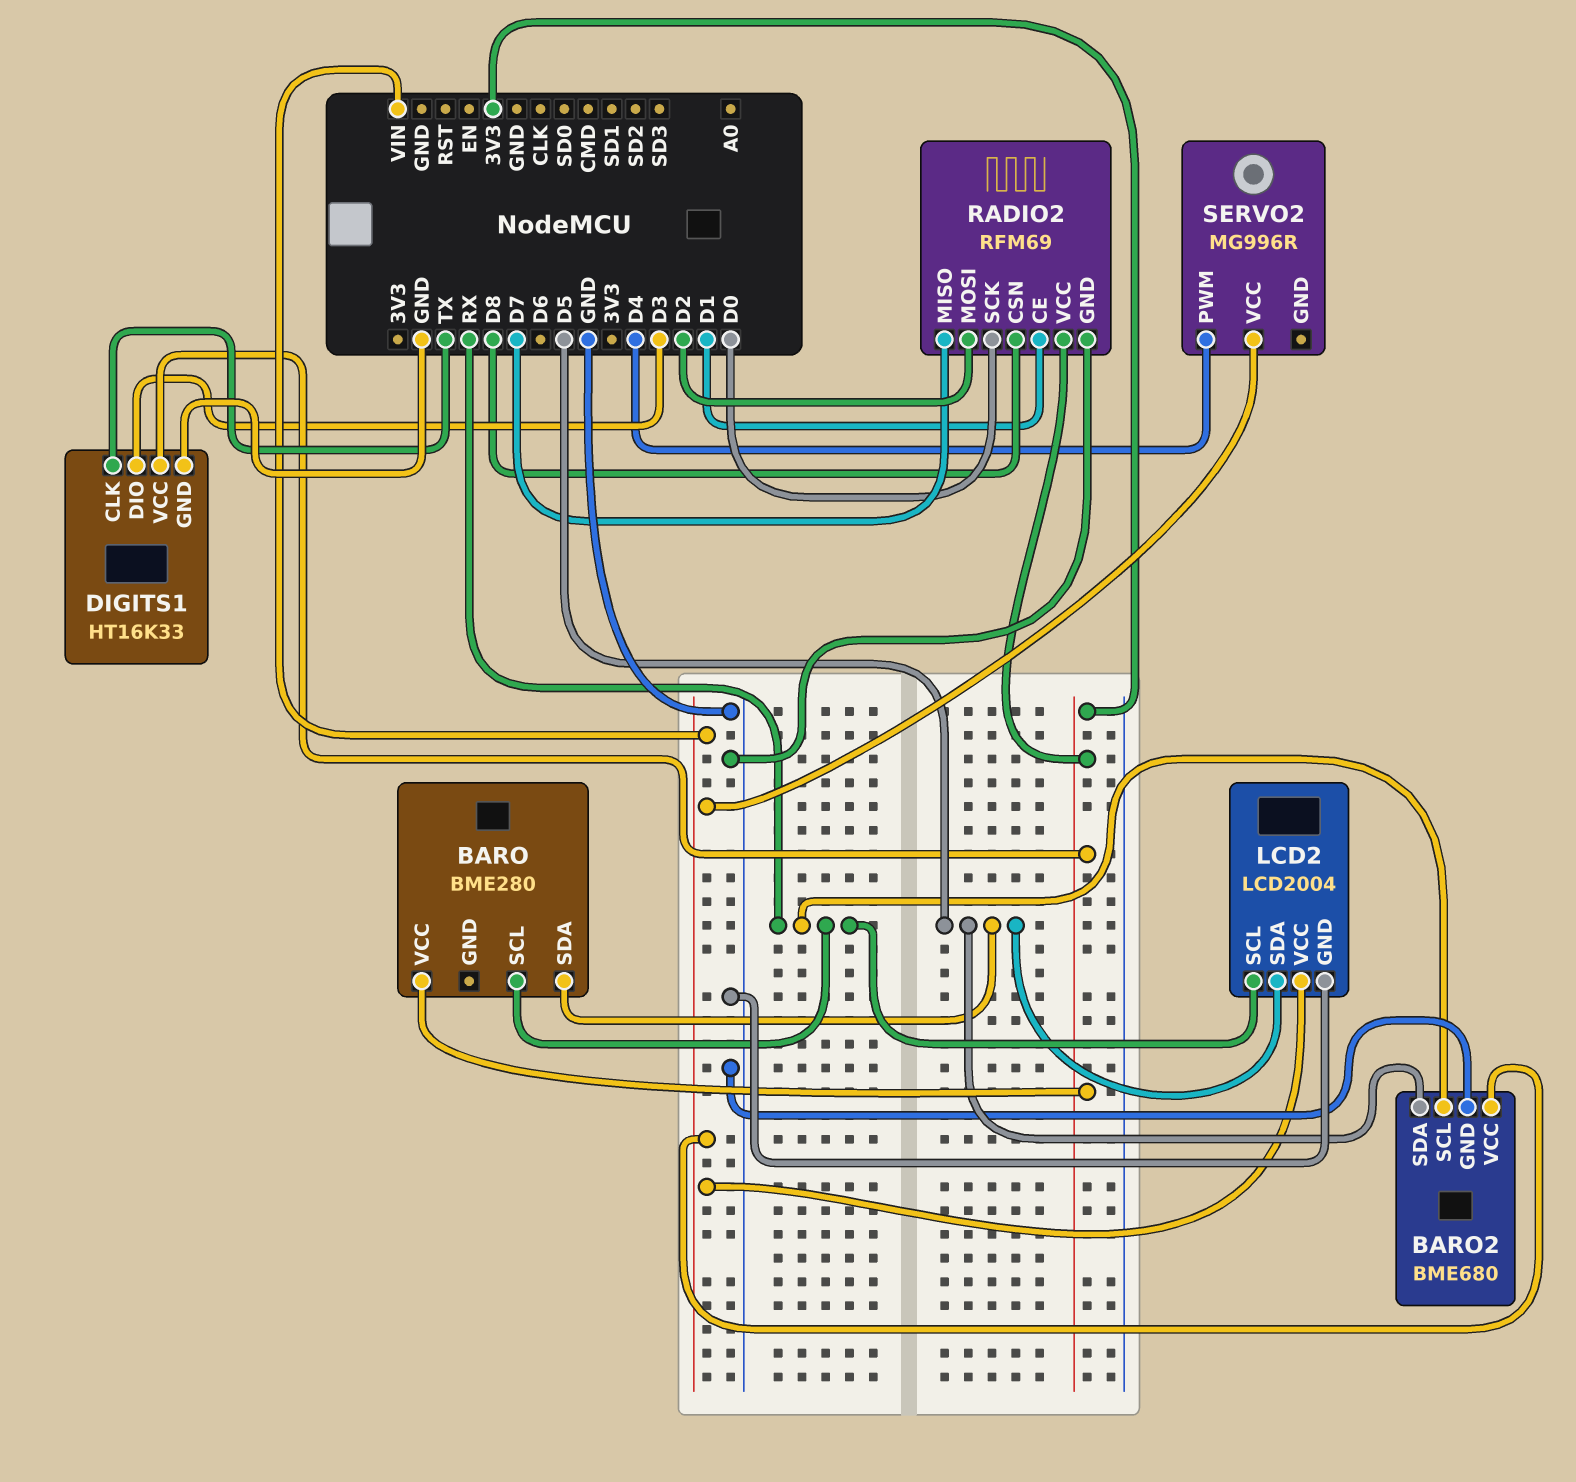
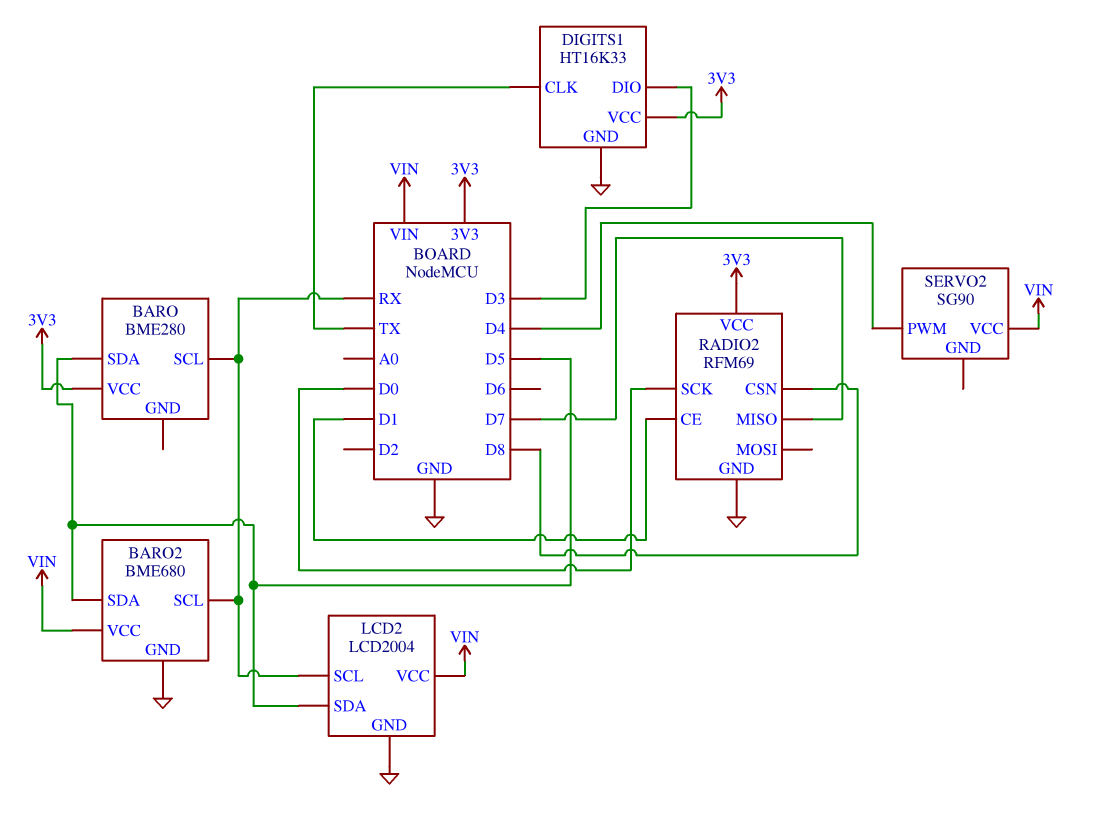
RADIO2 pin MOSI: D2 -> none
SERVO2: MG996R -> SG90

